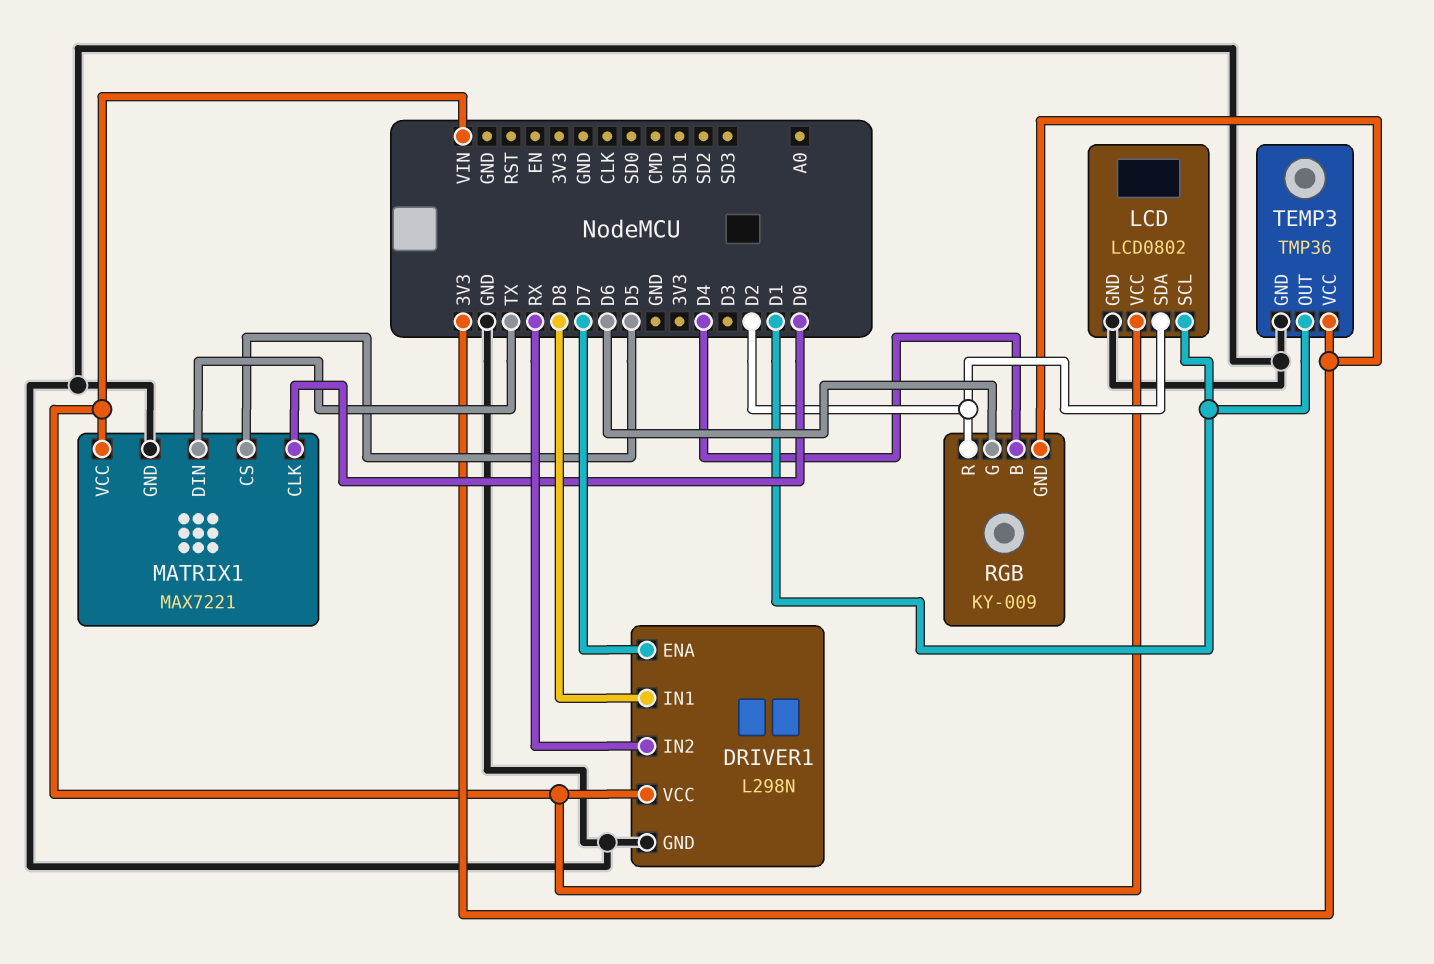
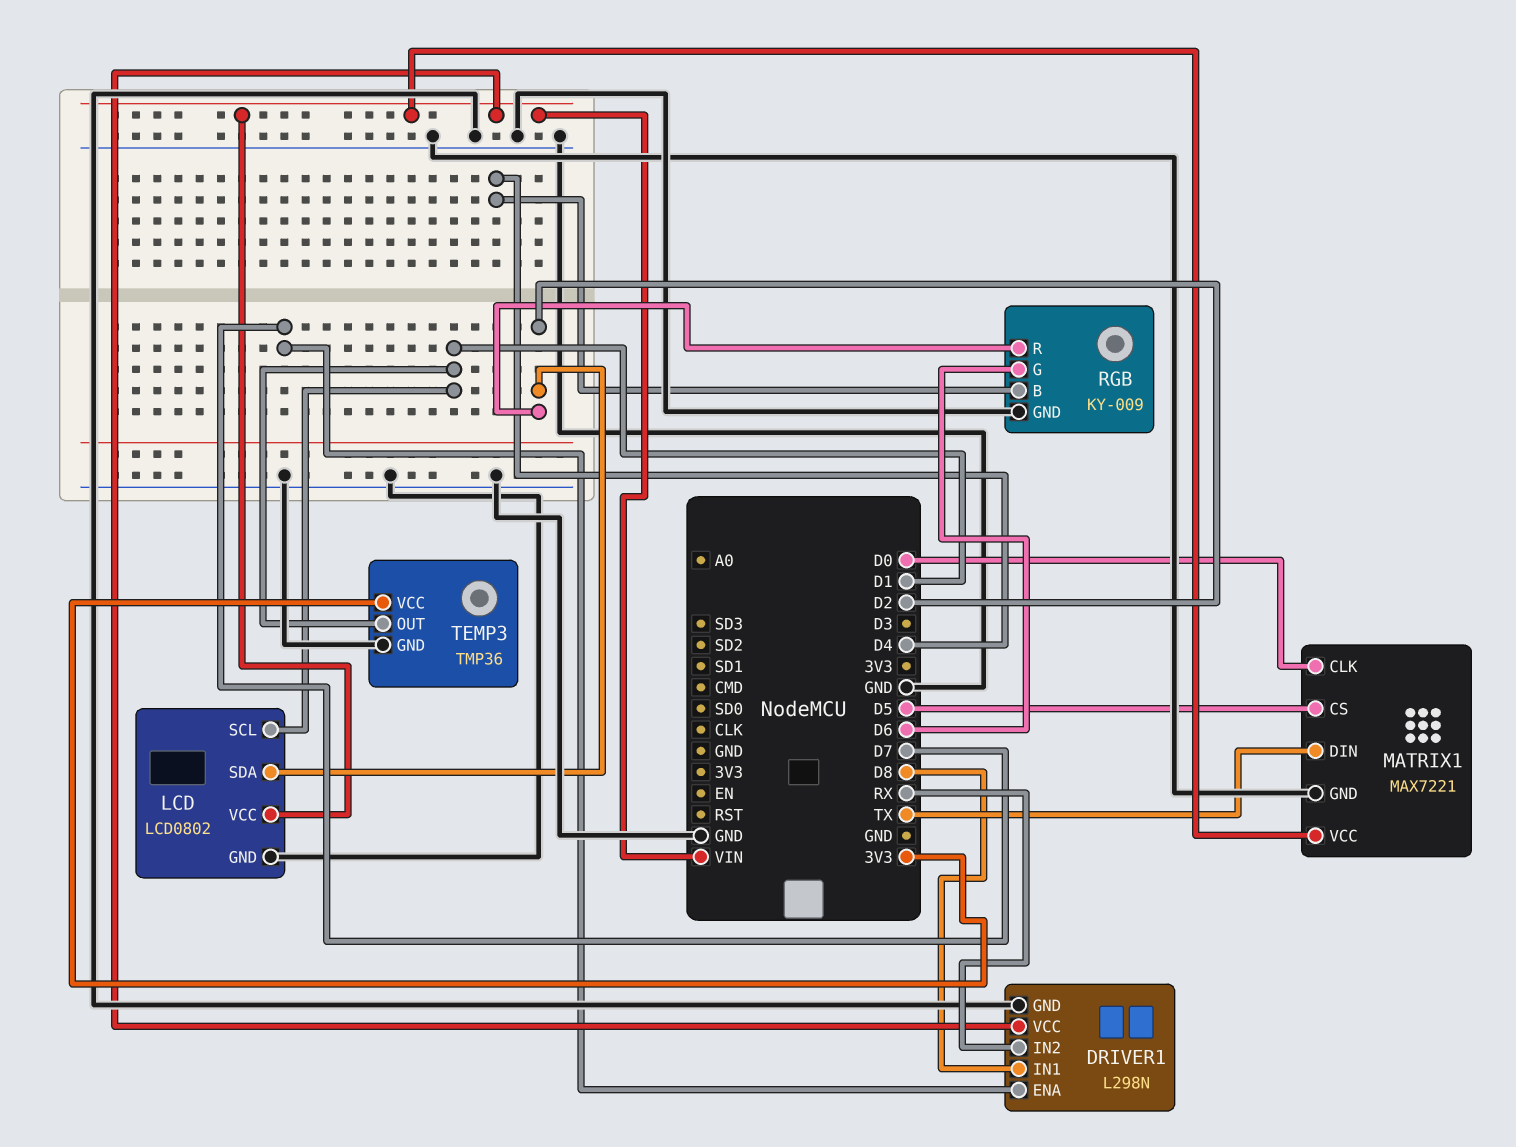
RGB pin GND: 3V3 -> GND

